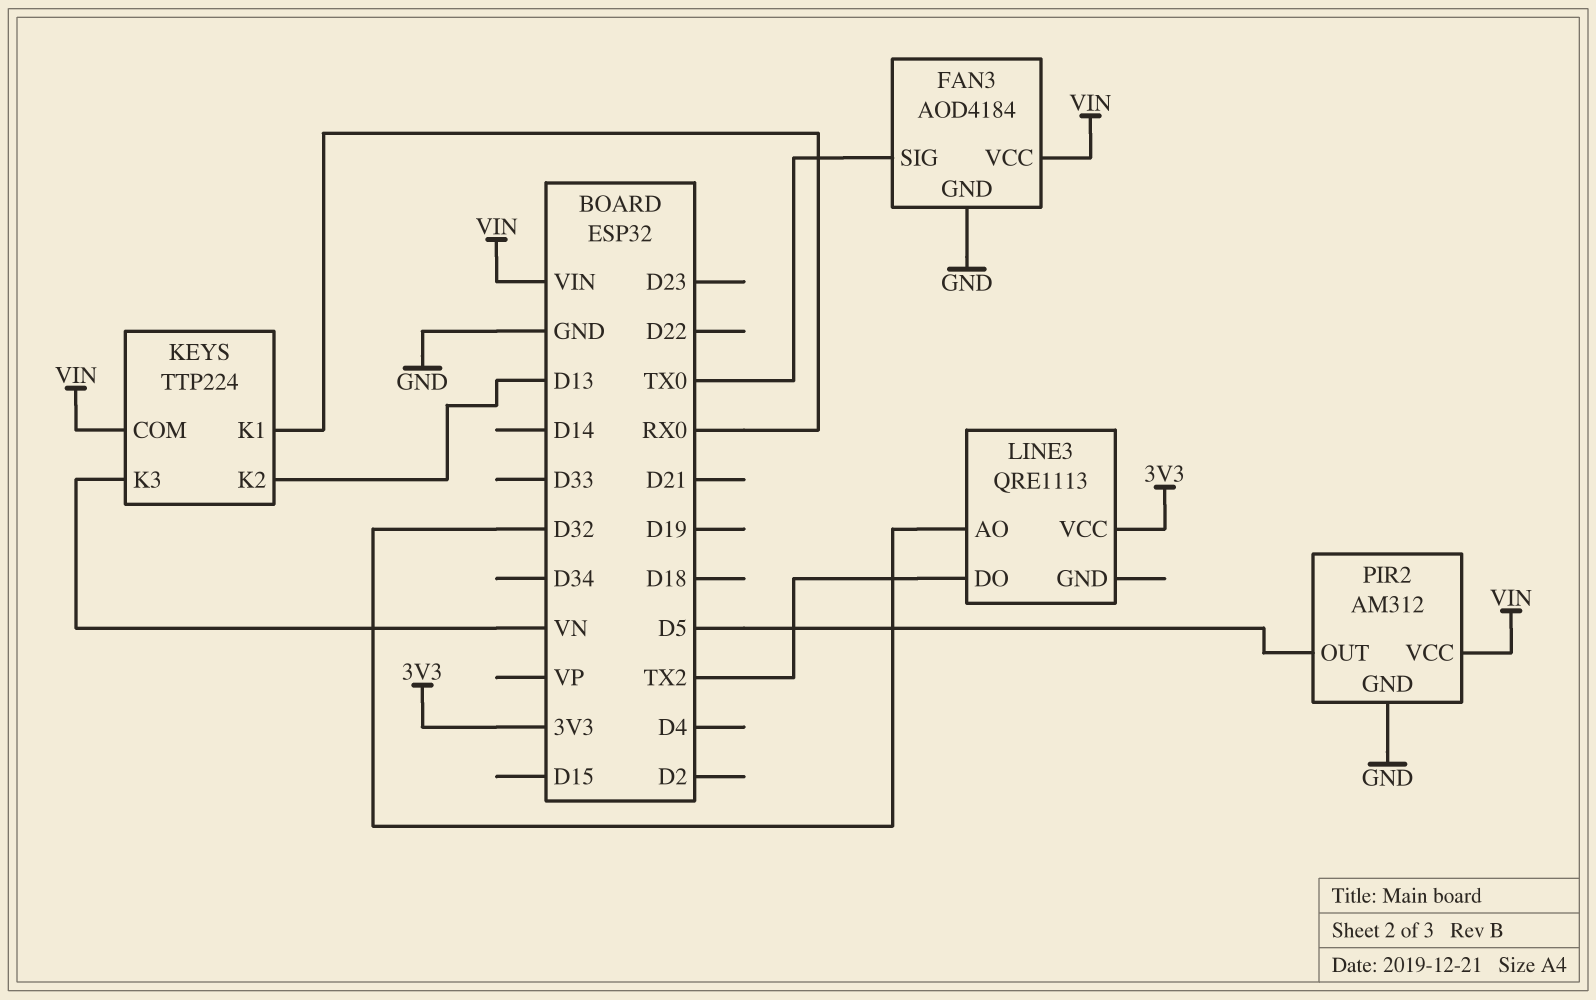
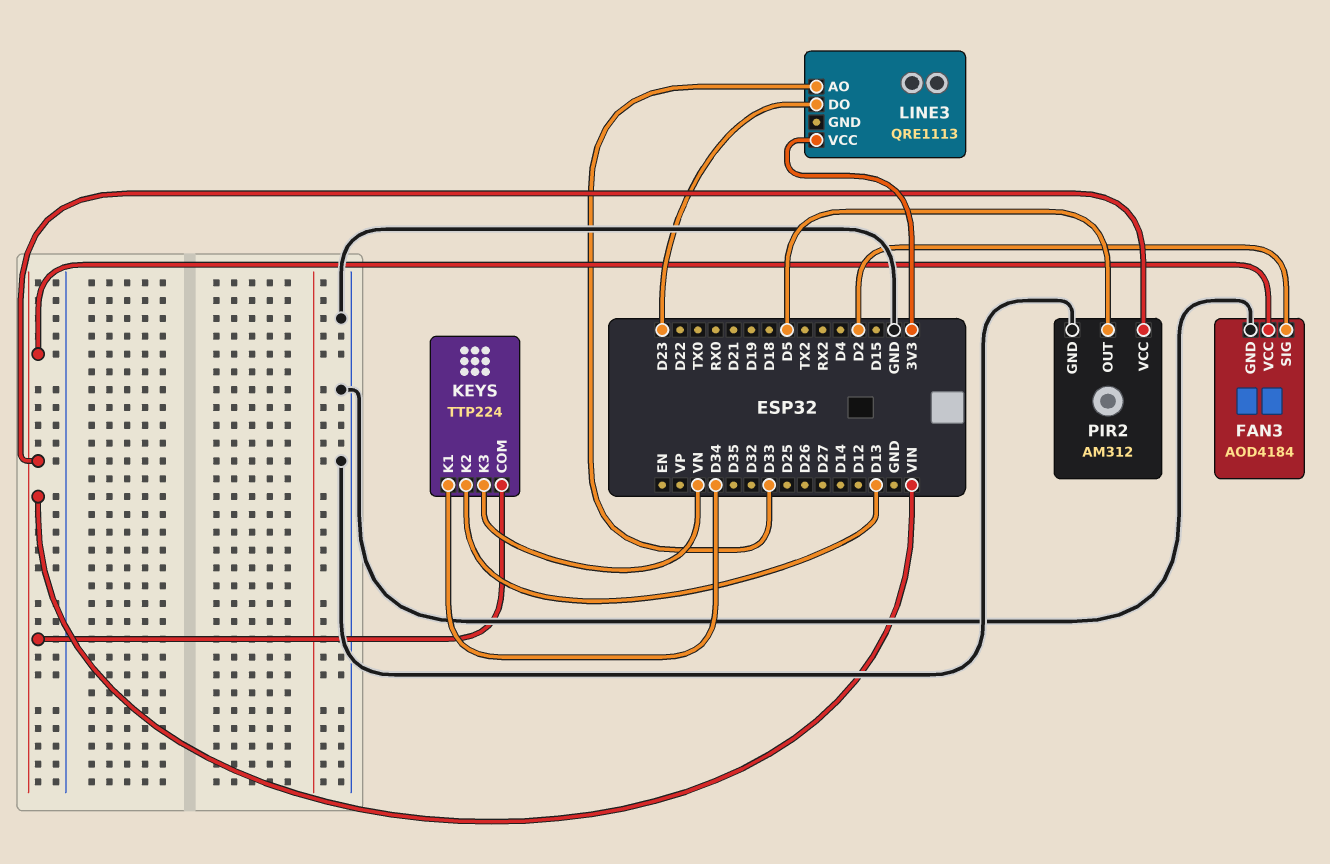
FAN3 pin SIG: TX0 -> D2
KEYS pin K1: RX0 -> D34
LINE3 pin AO: D32 -> D33
LINE3 pin DO: TX2 -> D23

